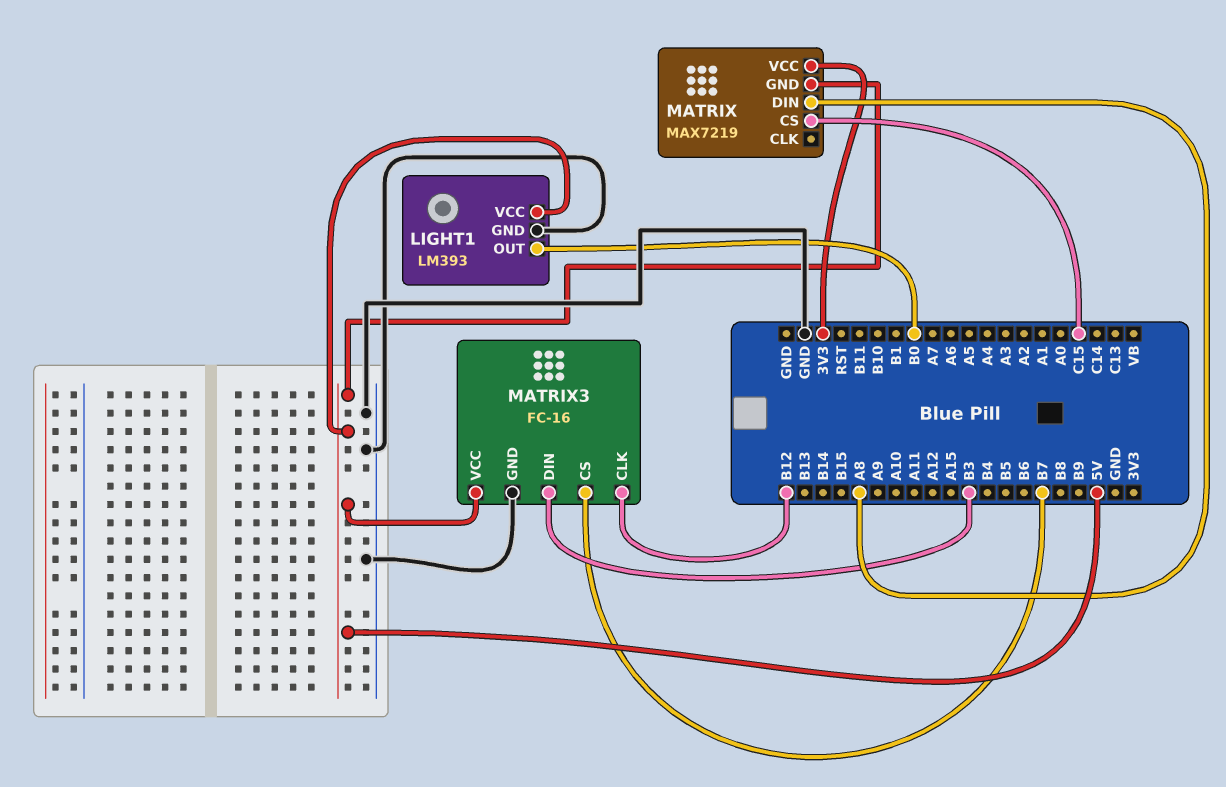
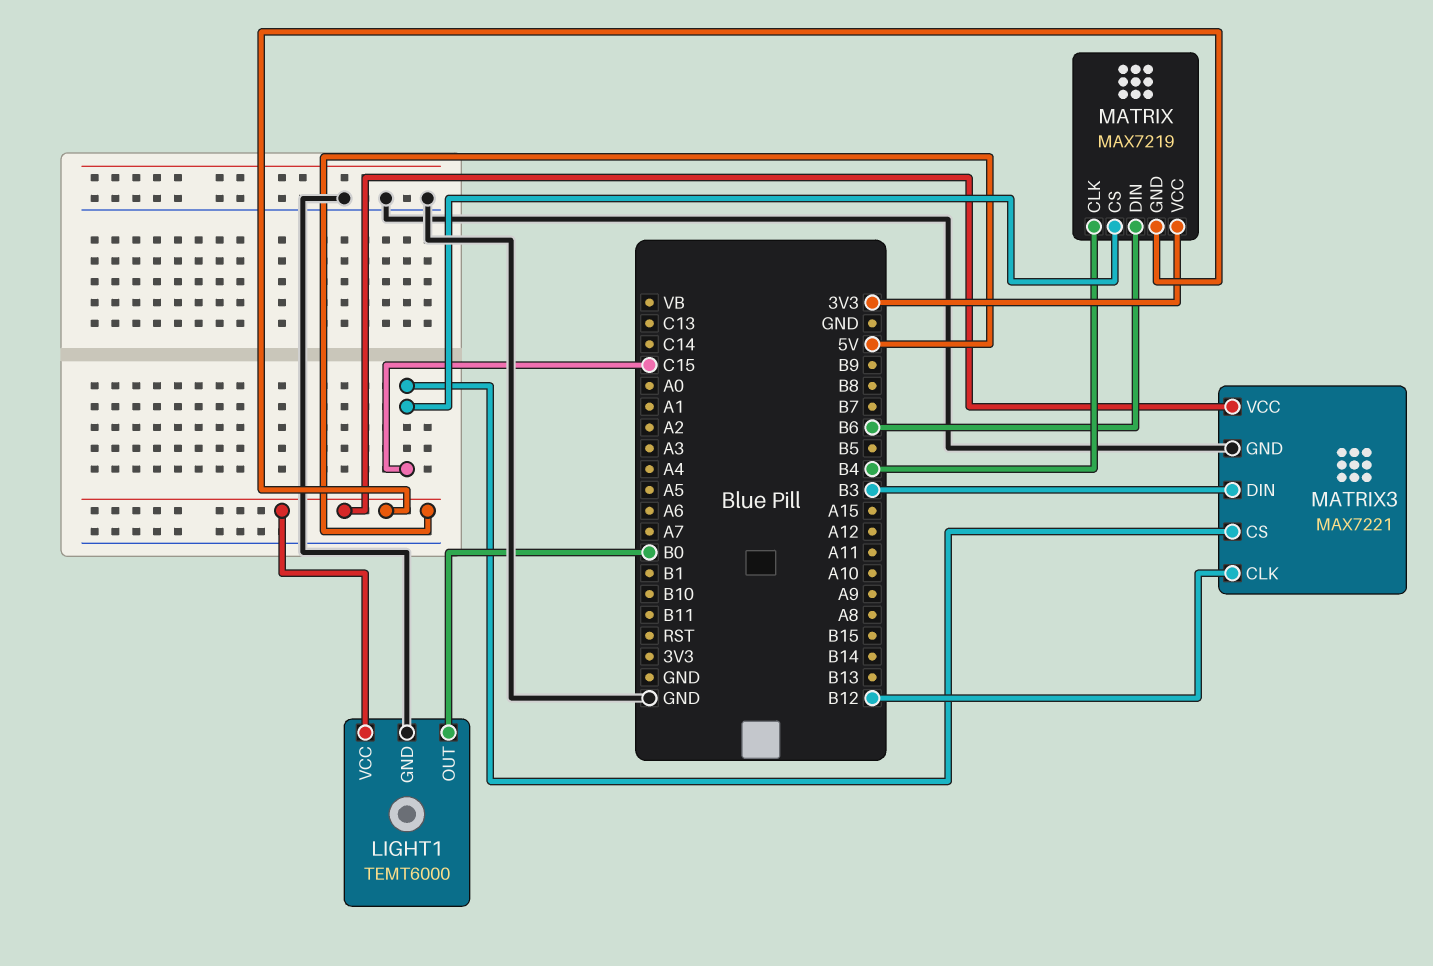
LIGHT1: LM393 -> TEMT6000
MATRIX pin CLK: none -> B4
MATRIX pin DIN: A8 -> B6
MATRIX3: FC-16 -> MAX7221
MATRIX3 pin CS: B7 -> C15

